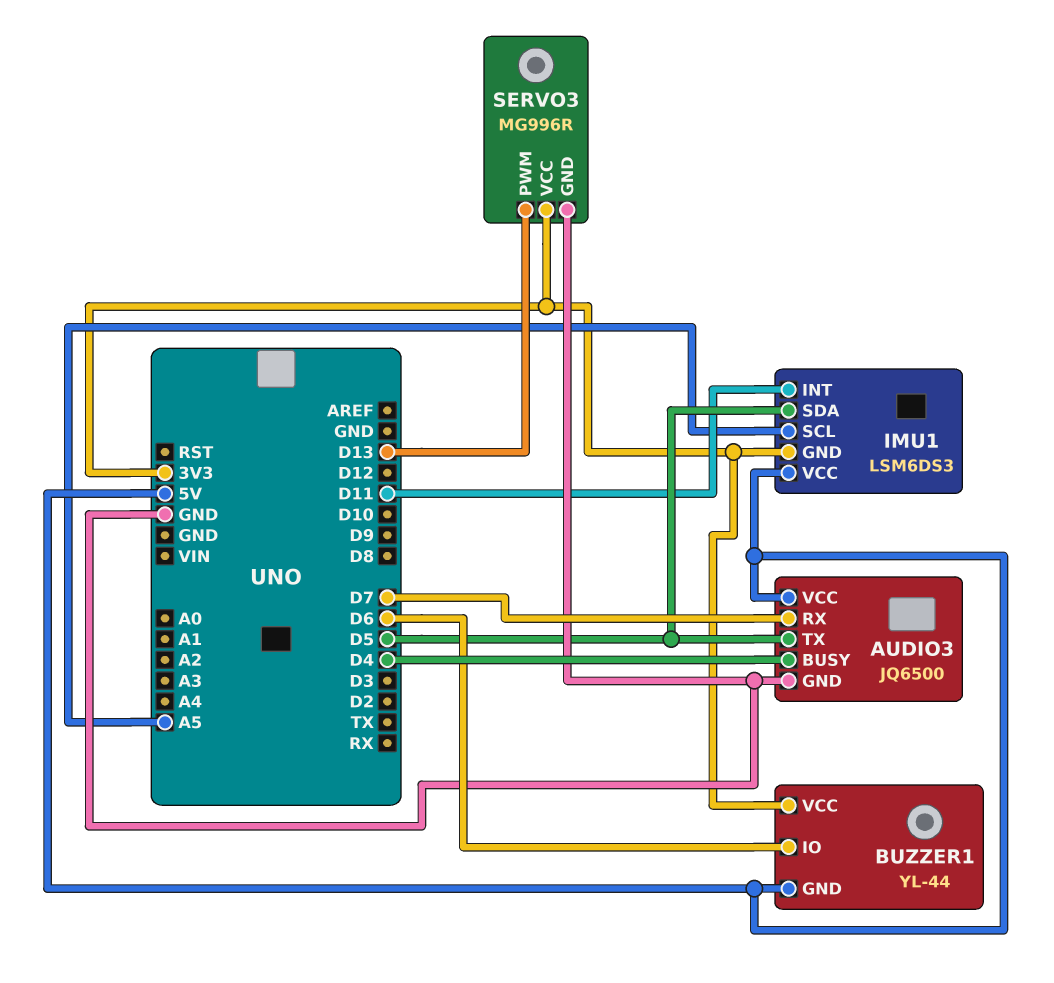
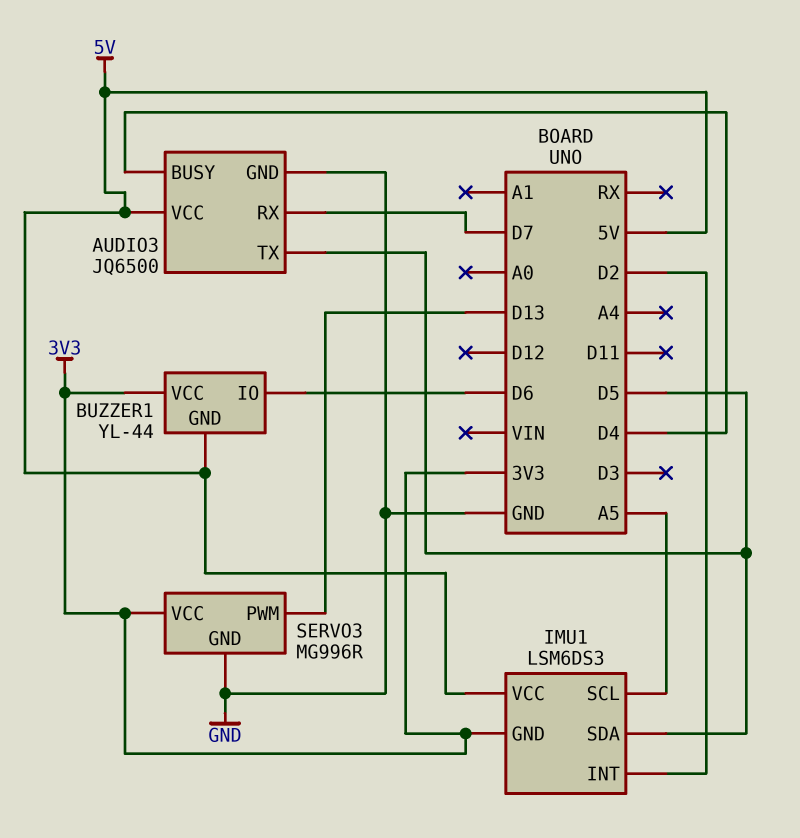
IMU1 pin INT: D11 -> D2

